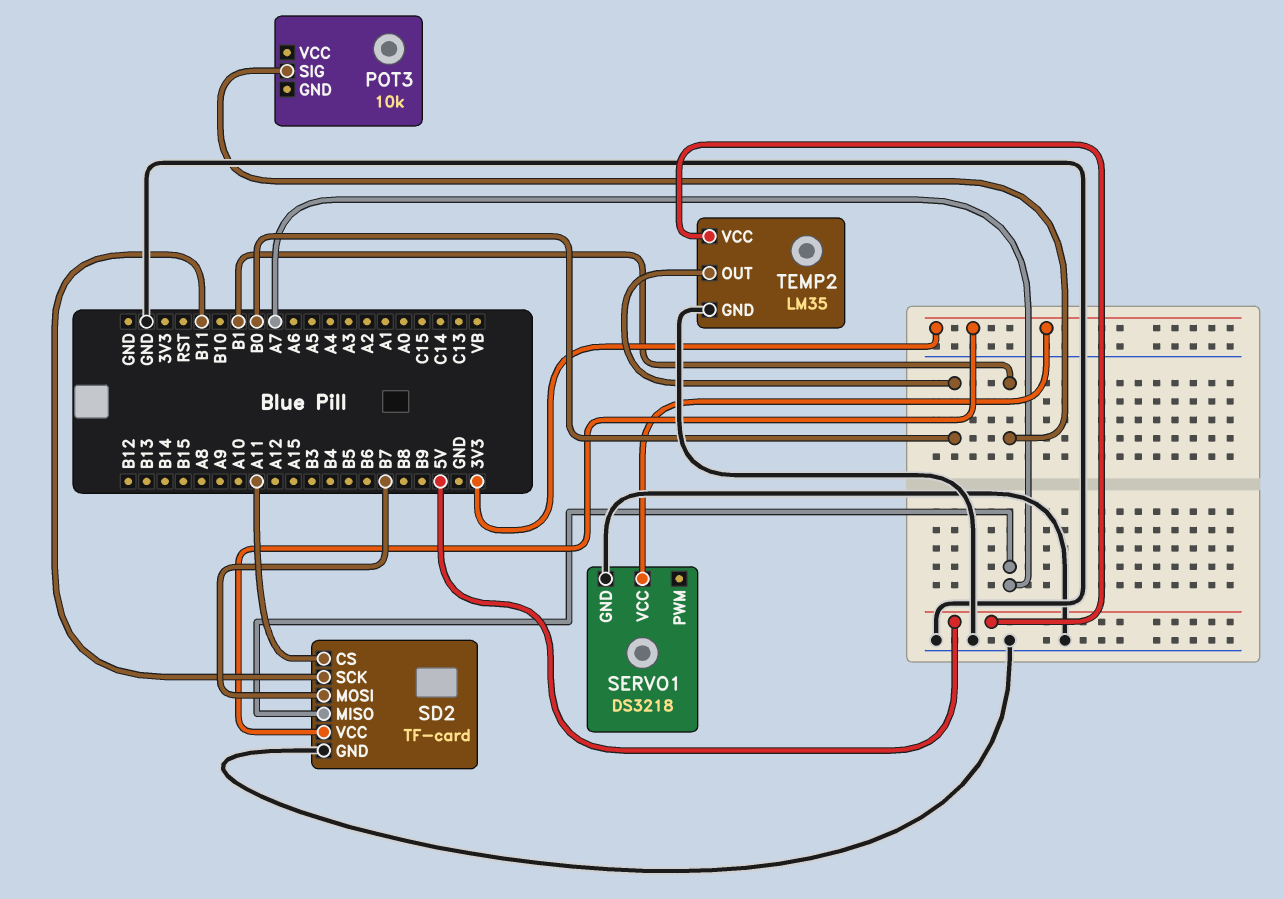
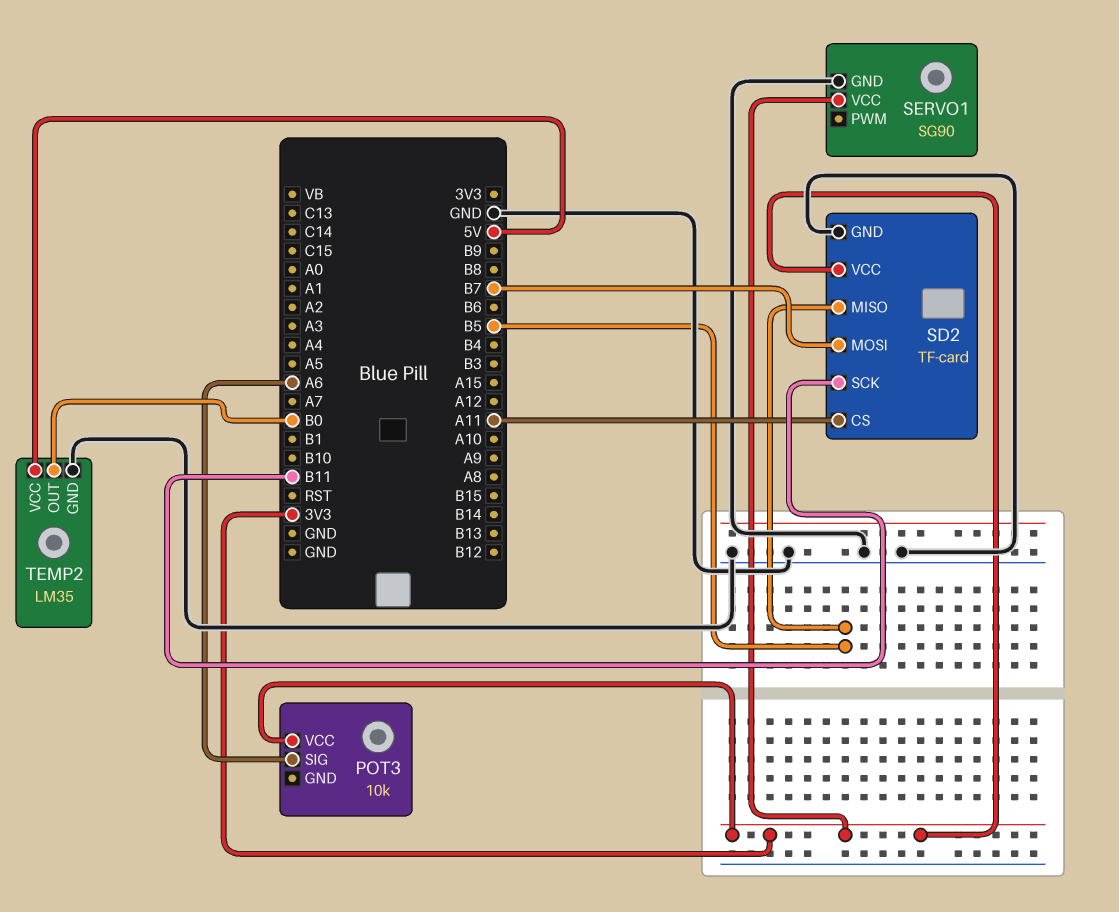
POT3 pin SIG: B1 -> A6
POT3 pin VCC: none -> 3V3
SD2 pin MISO: A7 -> B5
SERVO1: DS3218 -> SG90

